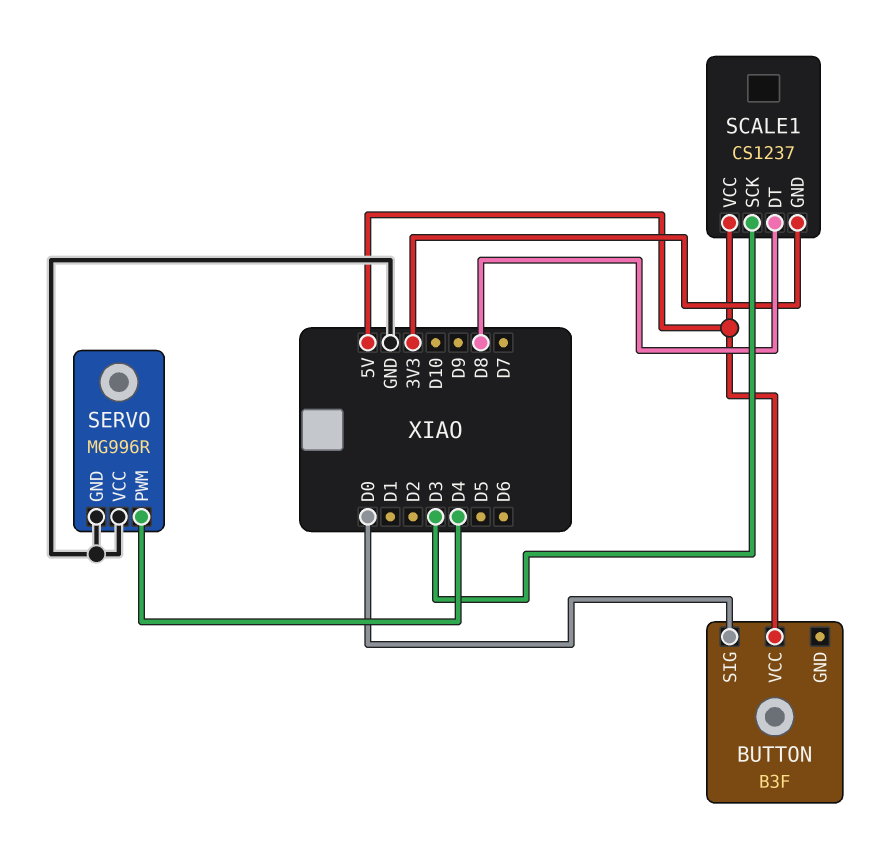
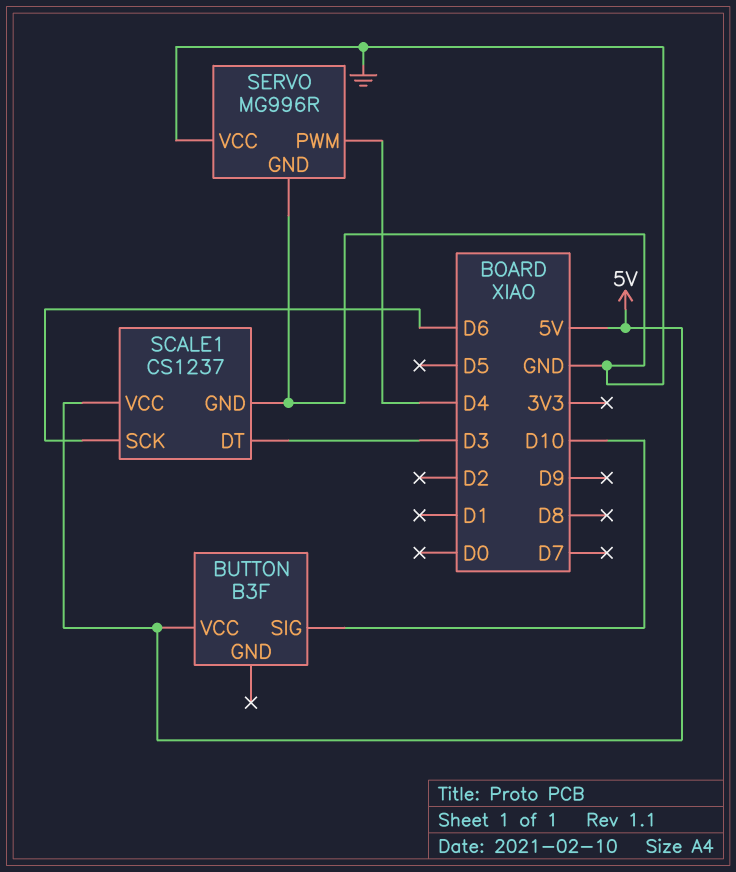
BUTTON pin SIG: D0 -> D10
SCALE1 pin DT: D8 -> D3
SCALE1 pin GND: 3V3 -> GND
SCALE1 pin SCK: D3 -> D6

